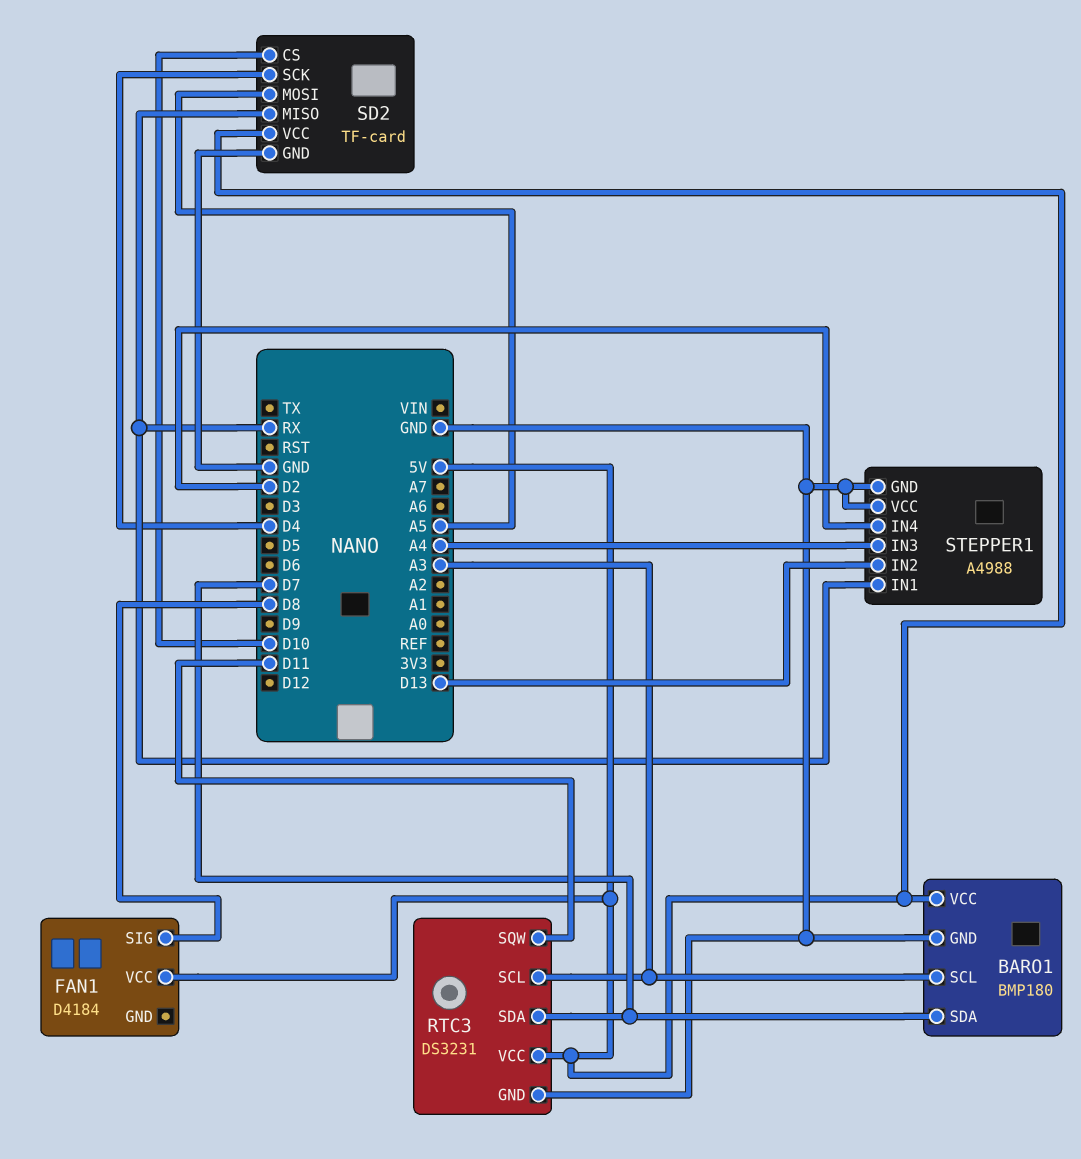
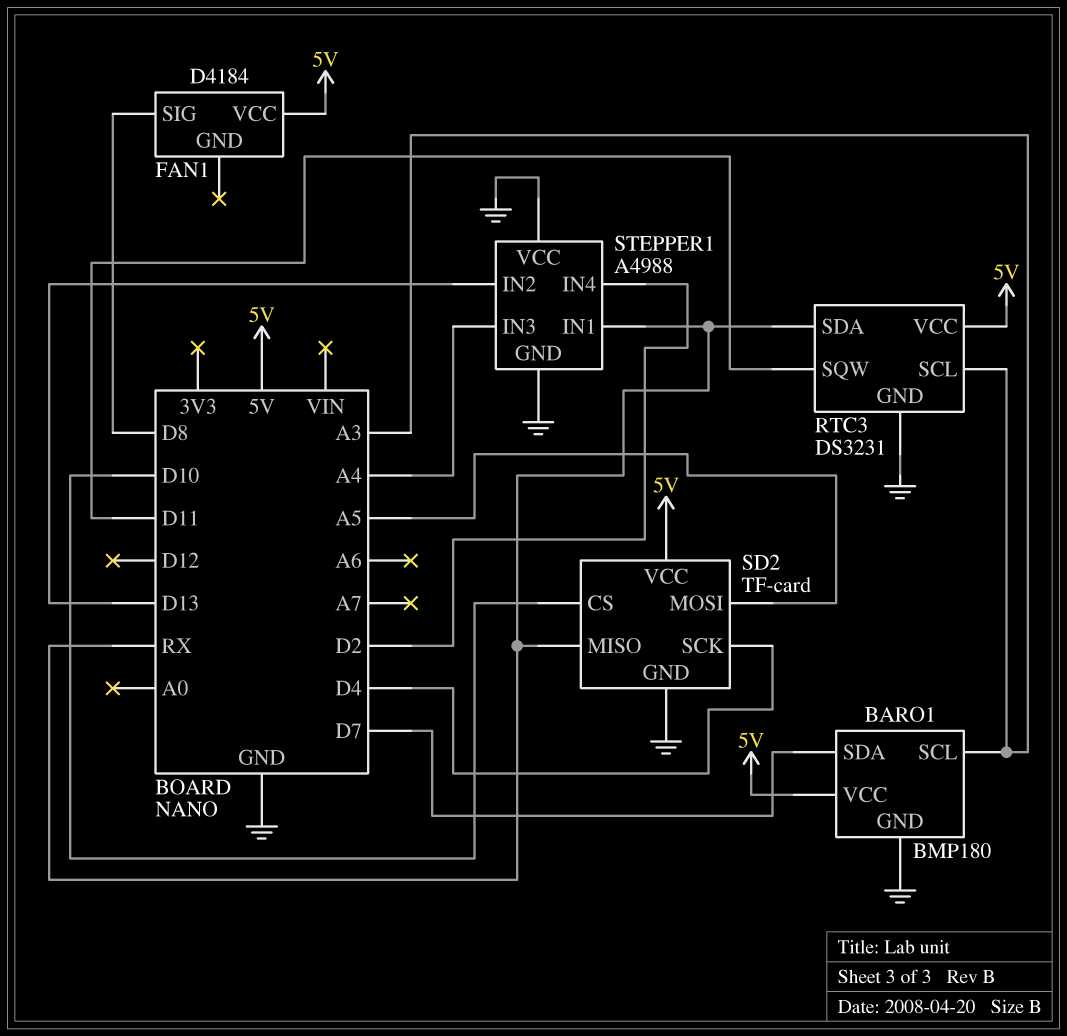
RTC3 pin SDA: D7 -> RX

